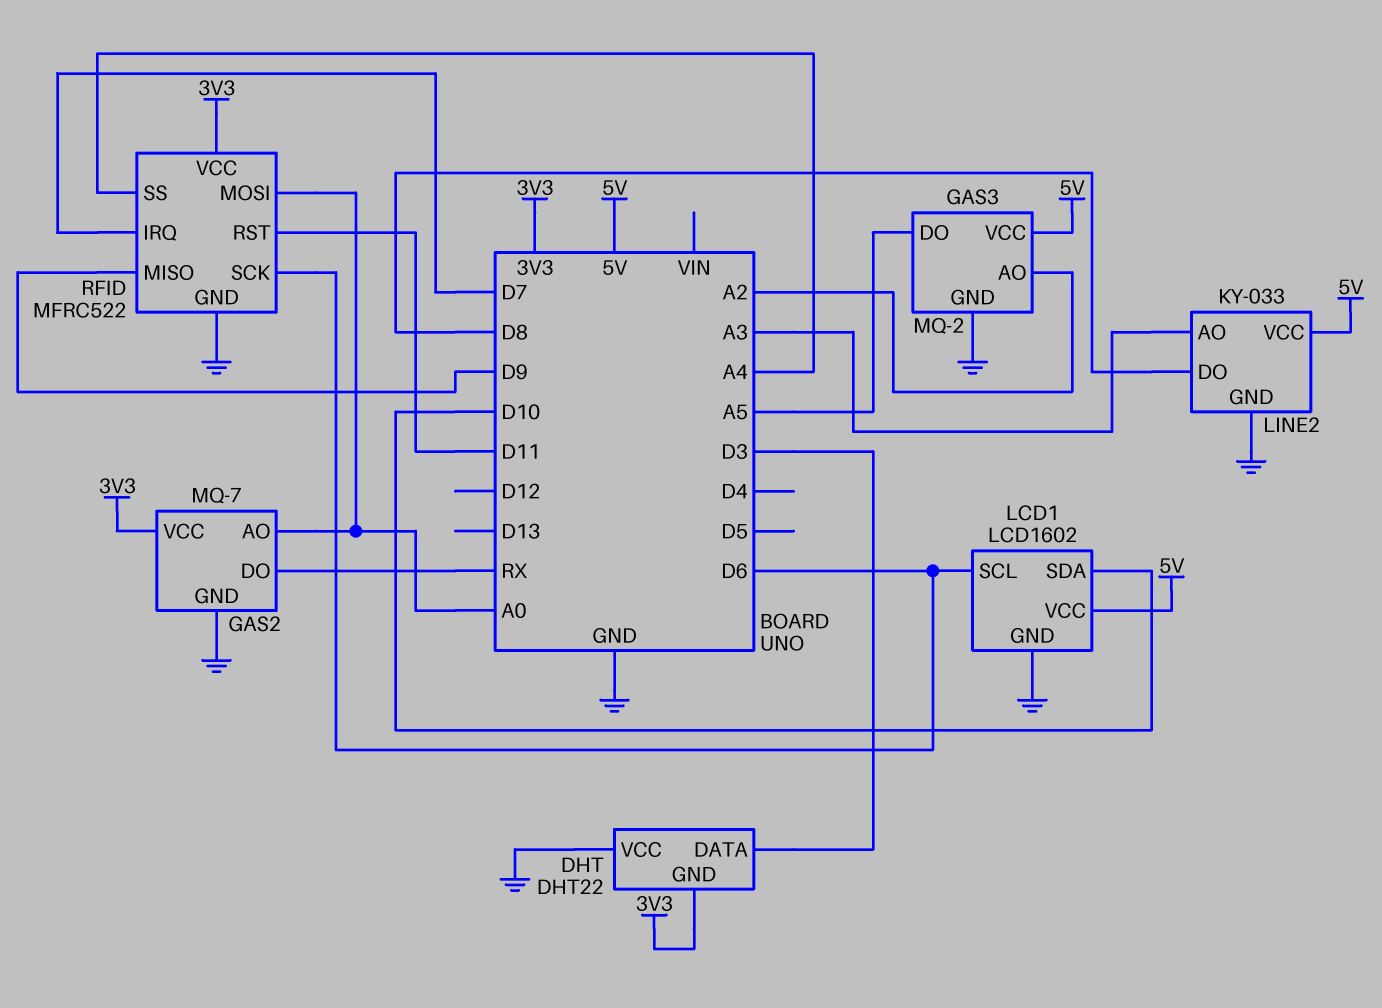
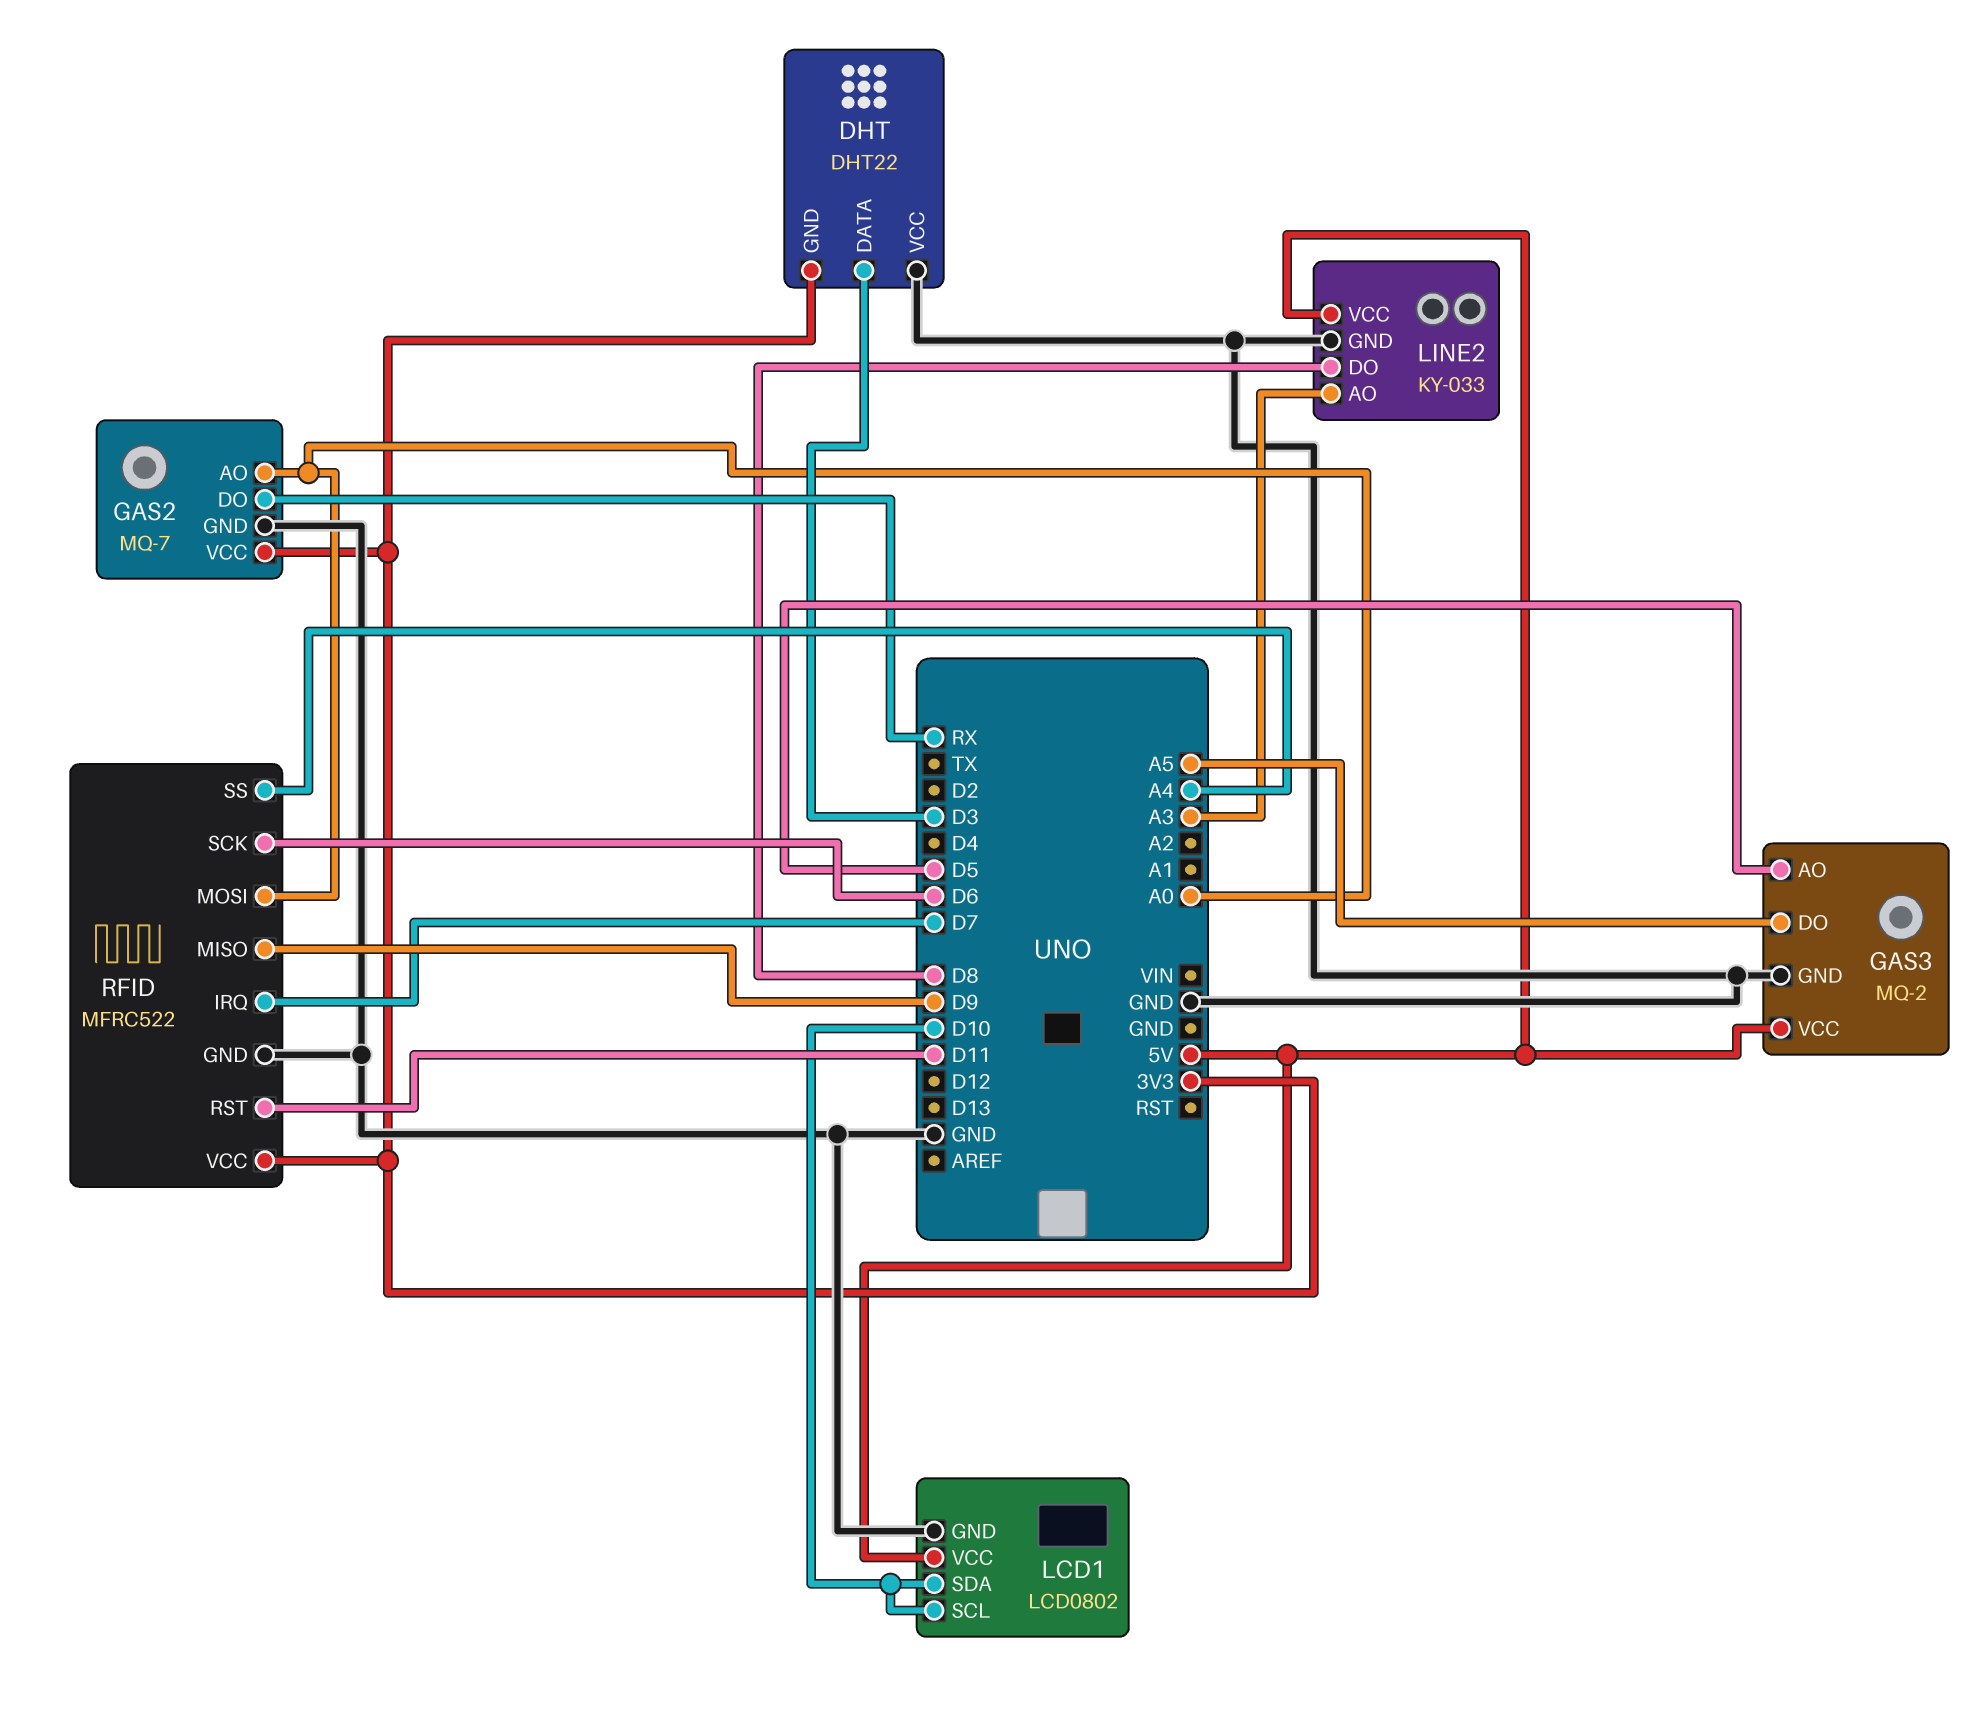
GAS3 pin AO: A2 -> D5
LCD1: LCD1602 -> LCD0802
LCD1 pin SCL: D6 -> D10

